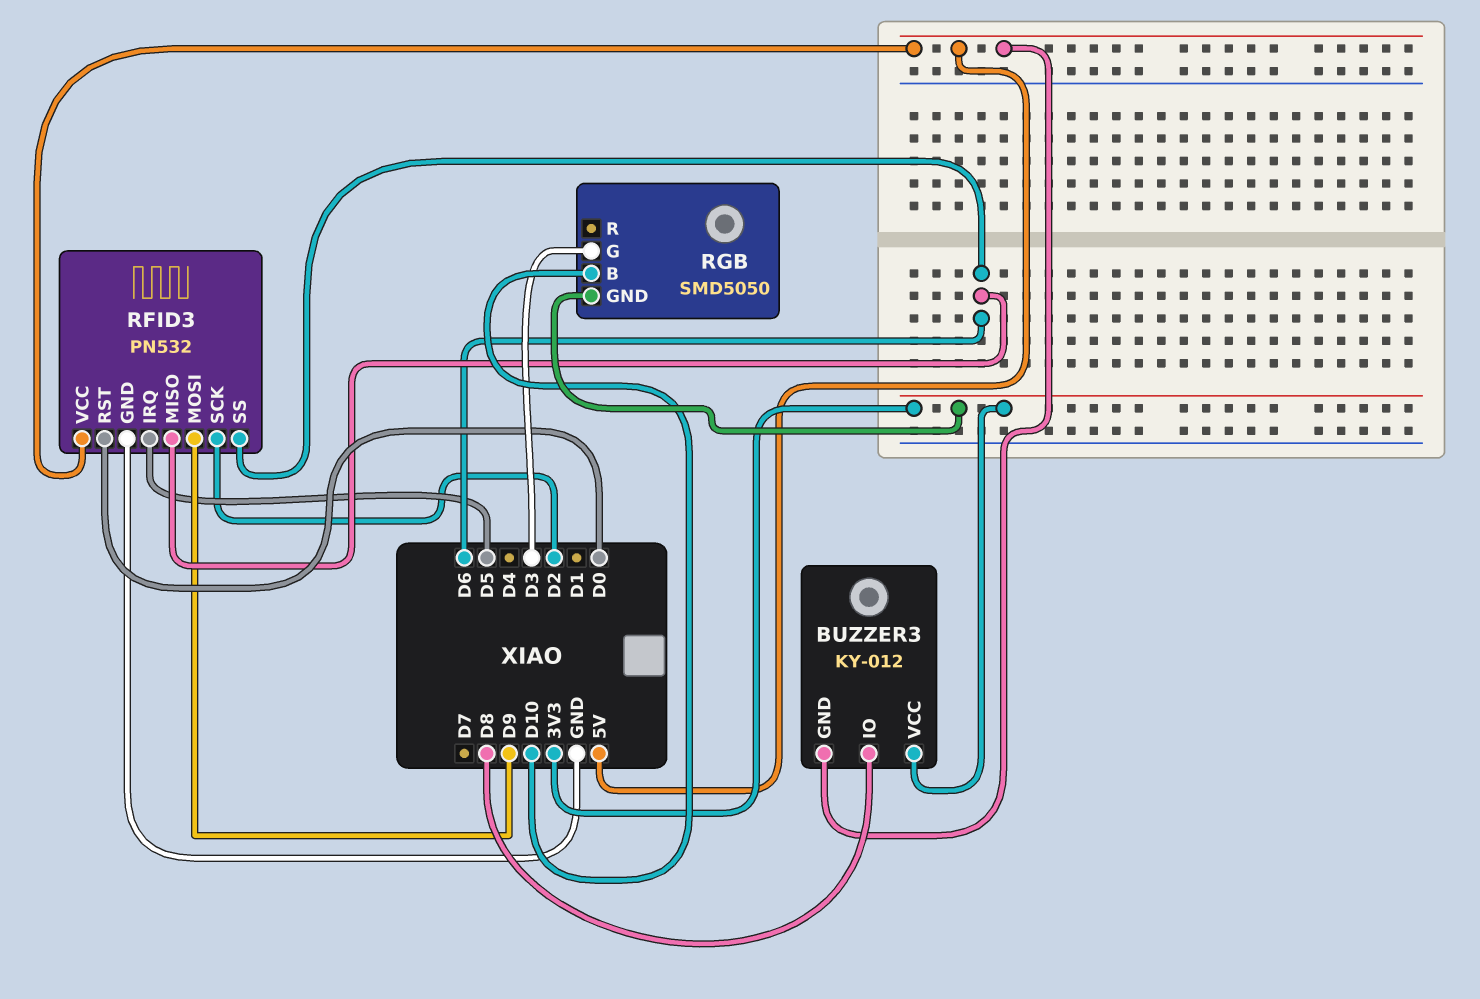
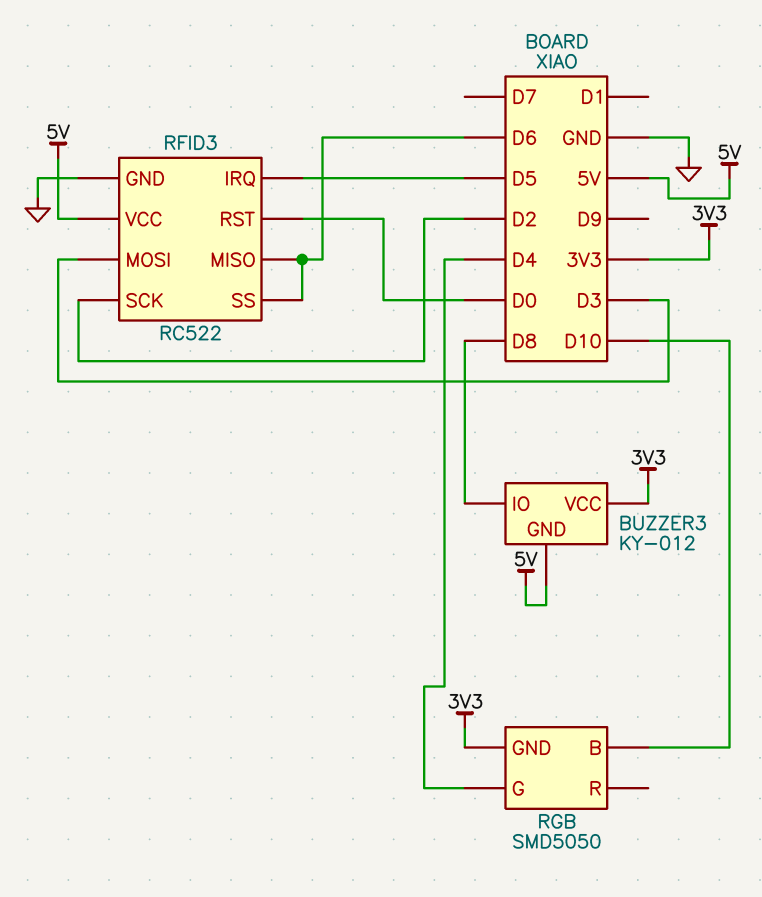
RFID3: PN532 -> RC522
RFID3 pin MOSI: D9 -> D3
RGB pin G: D3 -> D4

